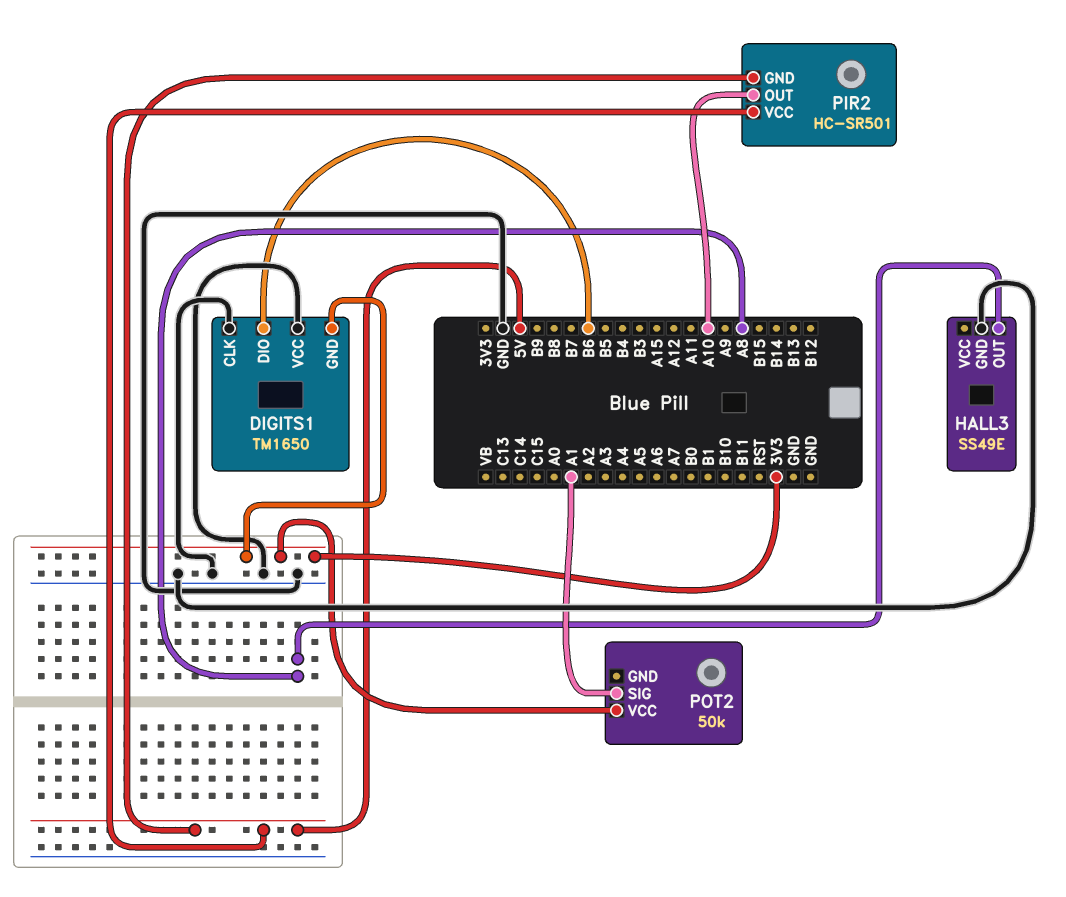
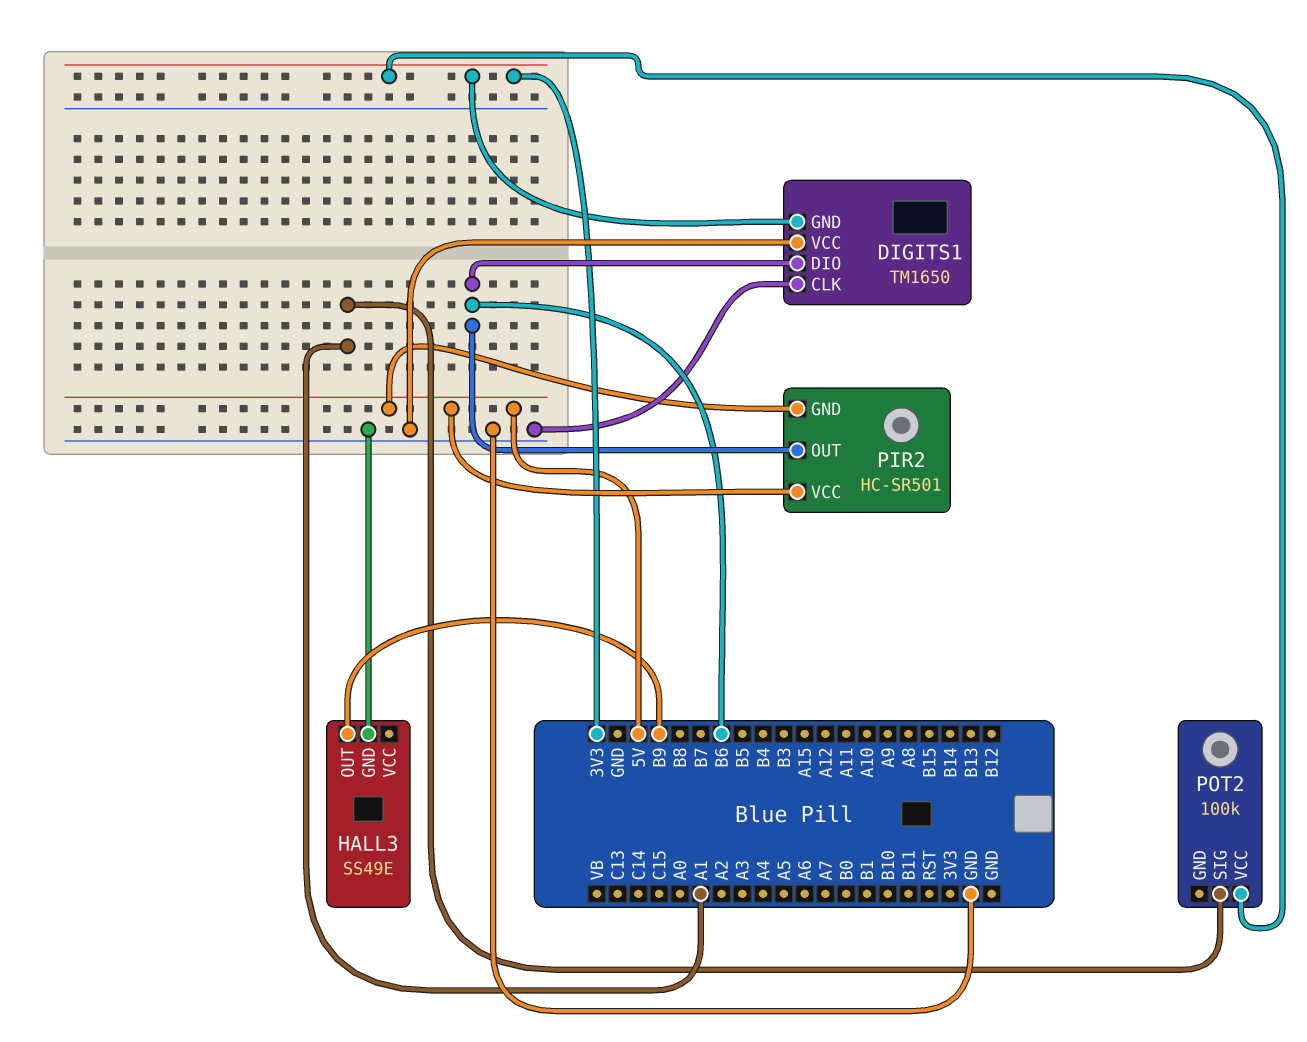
HALL3 pin OUT: A8 -> B9
PIR2 pin OUT: A10 -> B6
POT2: 50k -> 100k

